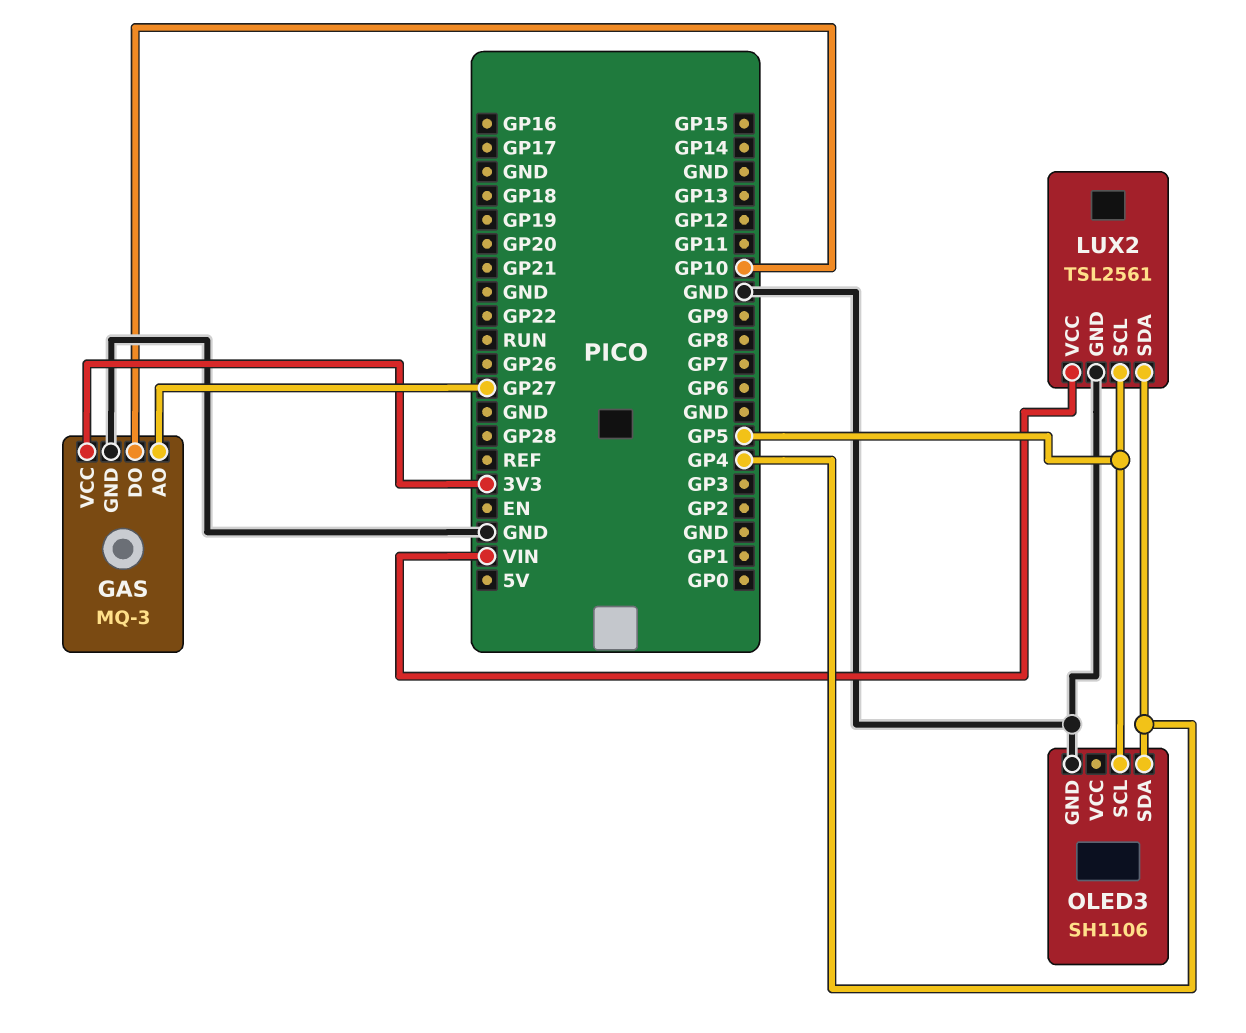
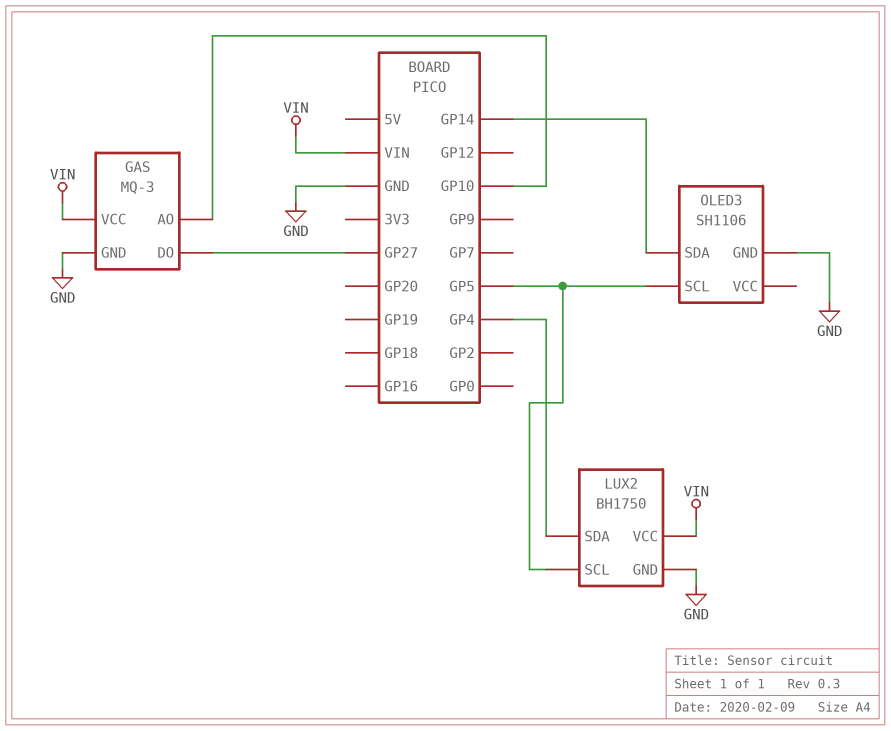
GAS pin AO: GP27 -> GP10
GAS pin DO: GP10 -> GP27
GAS pin VCC: 3V3 -> VIN
LUX2: TSL2561 -> BH1750
OLED3 pin SDA: GP4 -> GP14

